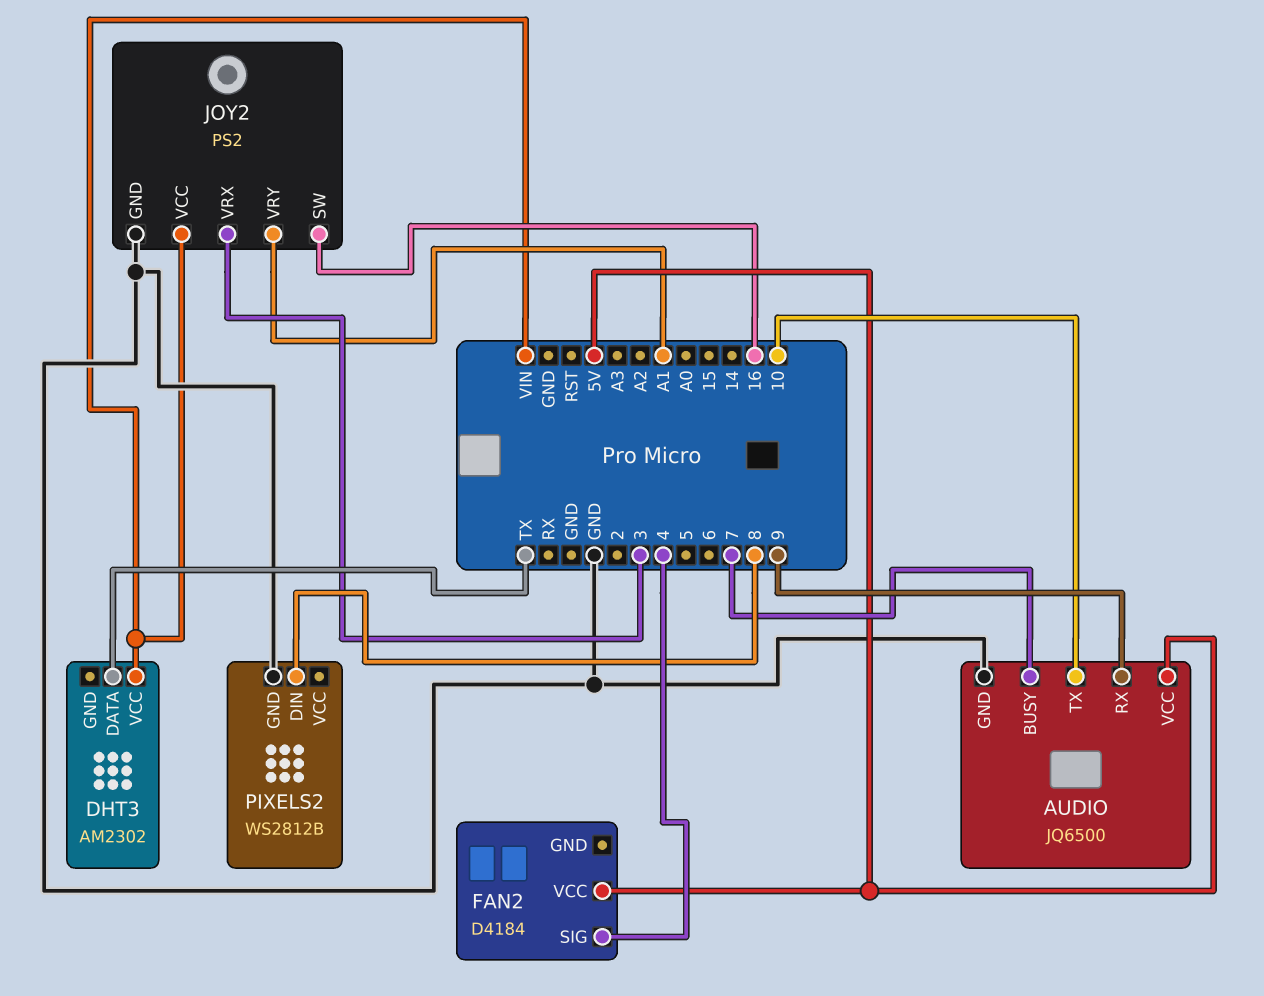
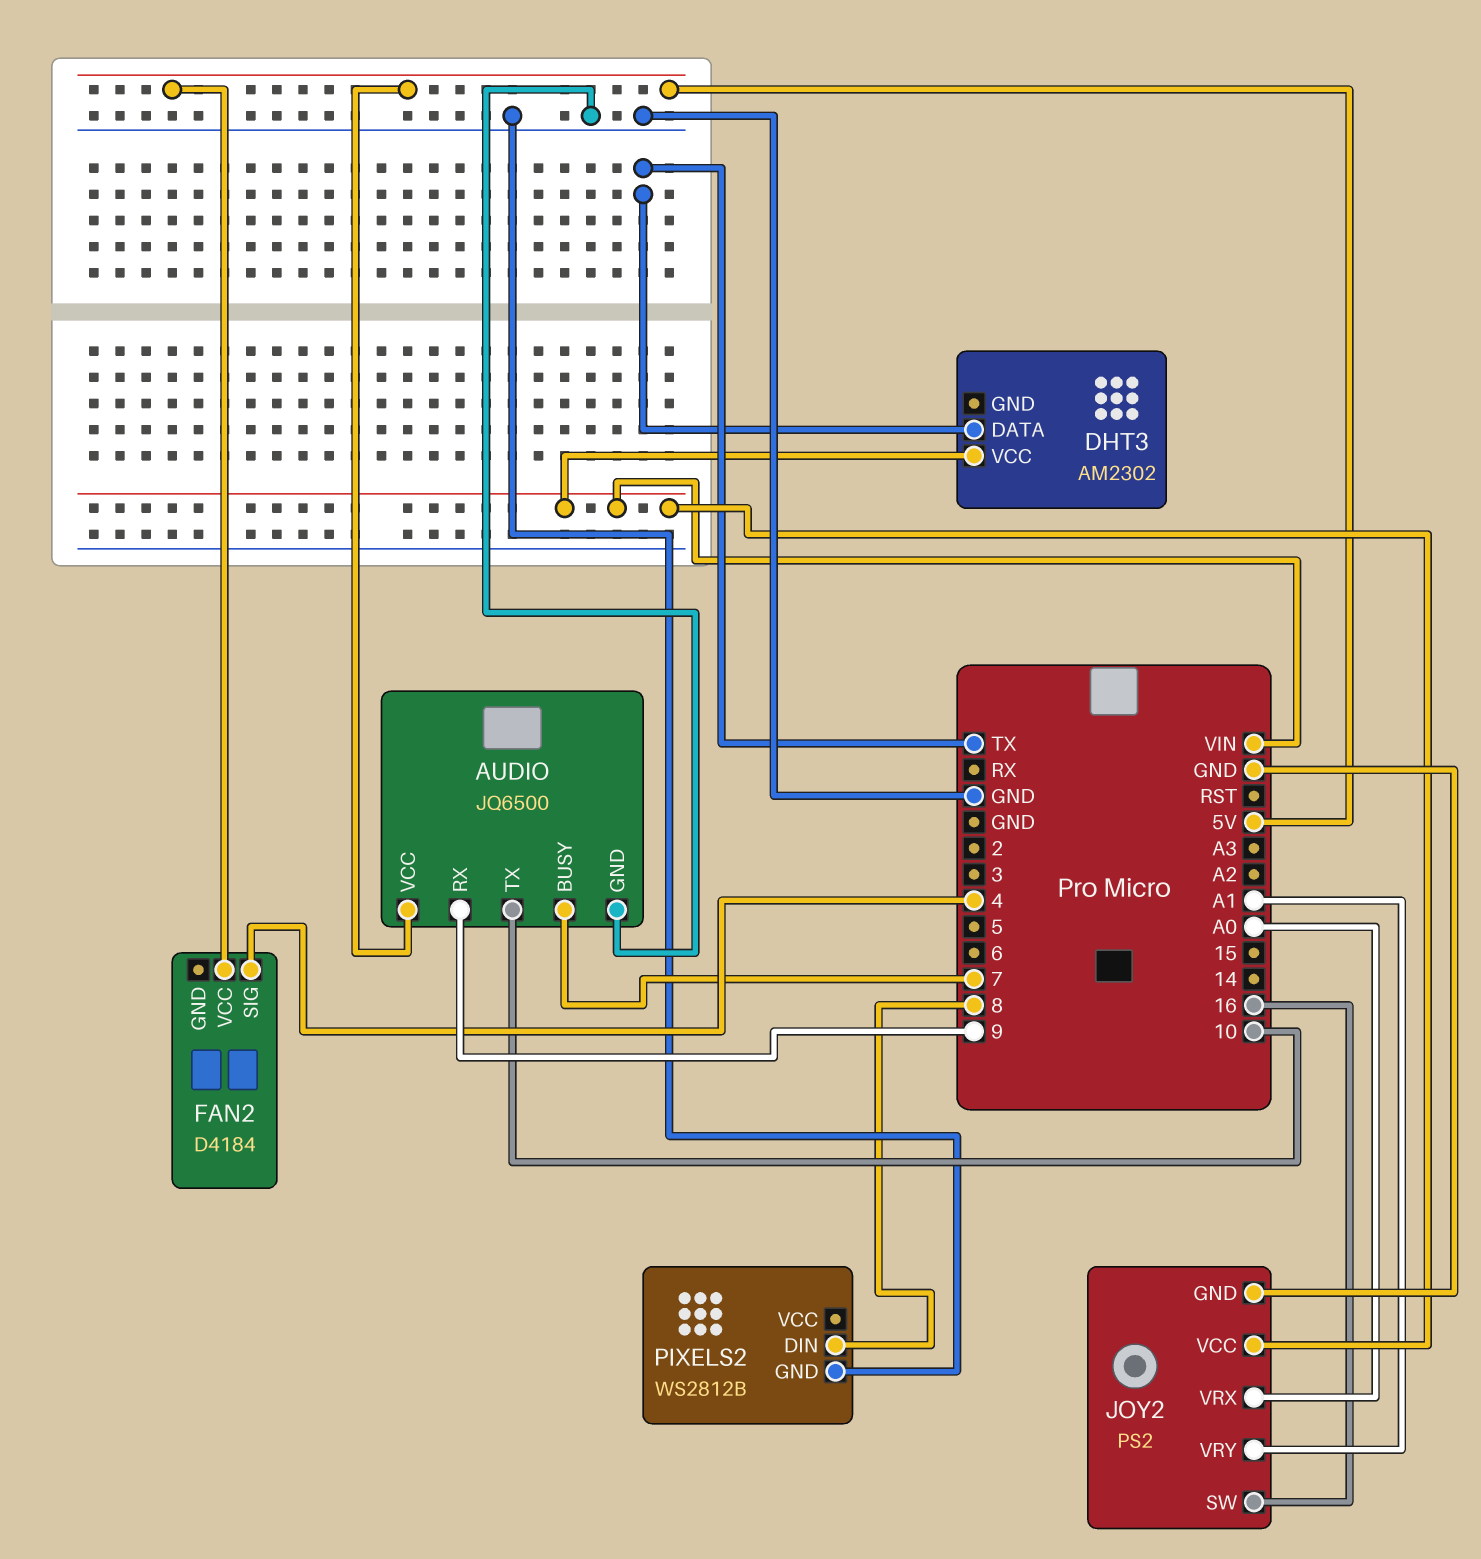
JOY2 pin VRX: 3 -> A0

